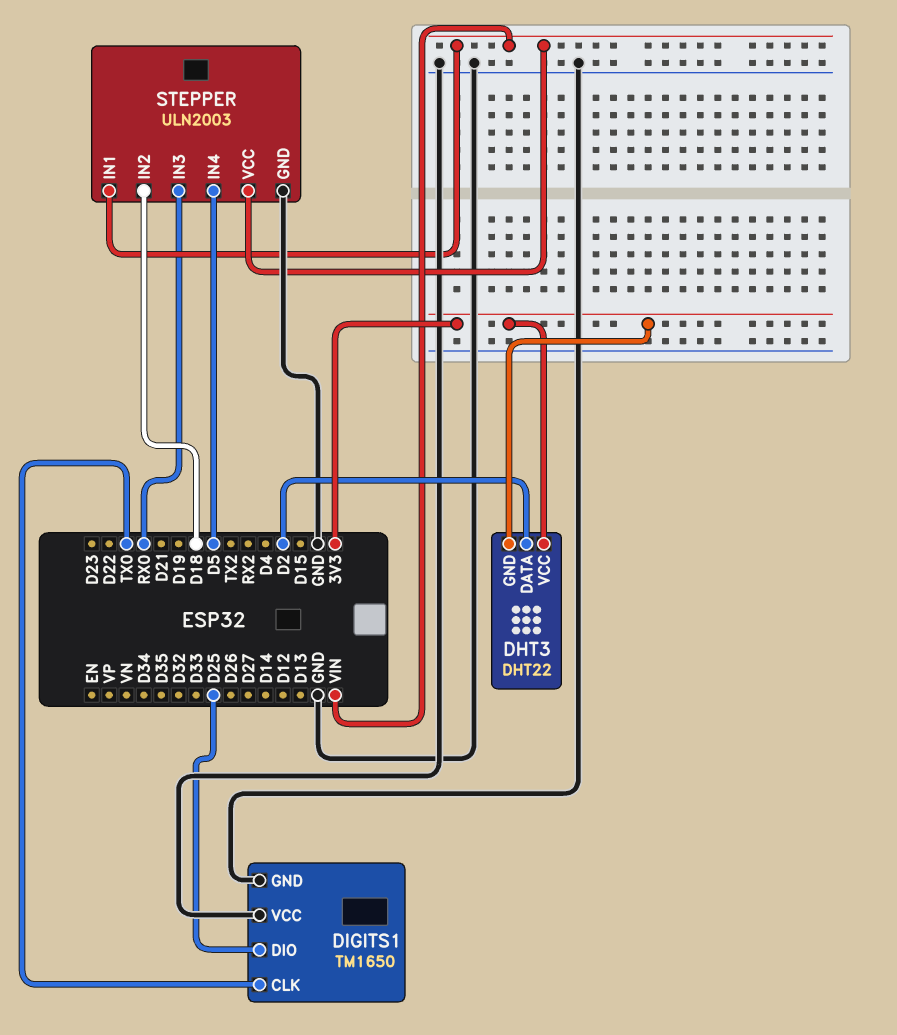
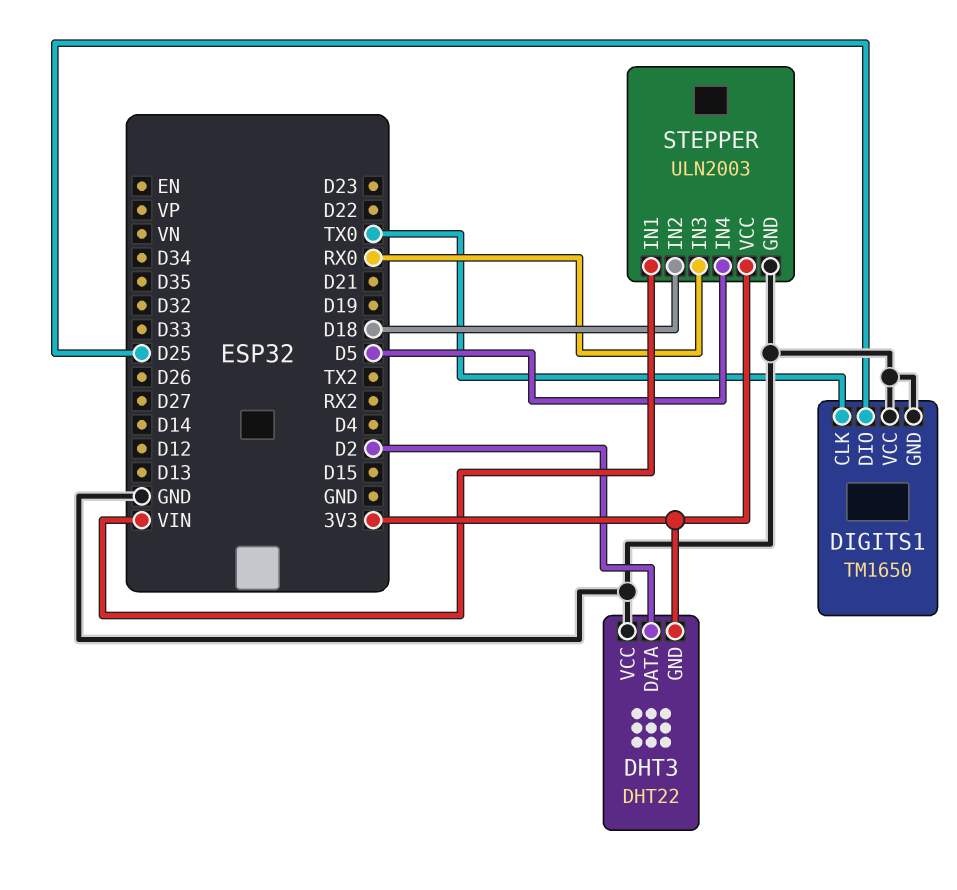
DHT3 pin VCC: 3V3 -> GND
STEPPER pin VCC: VIN -> 3V3

